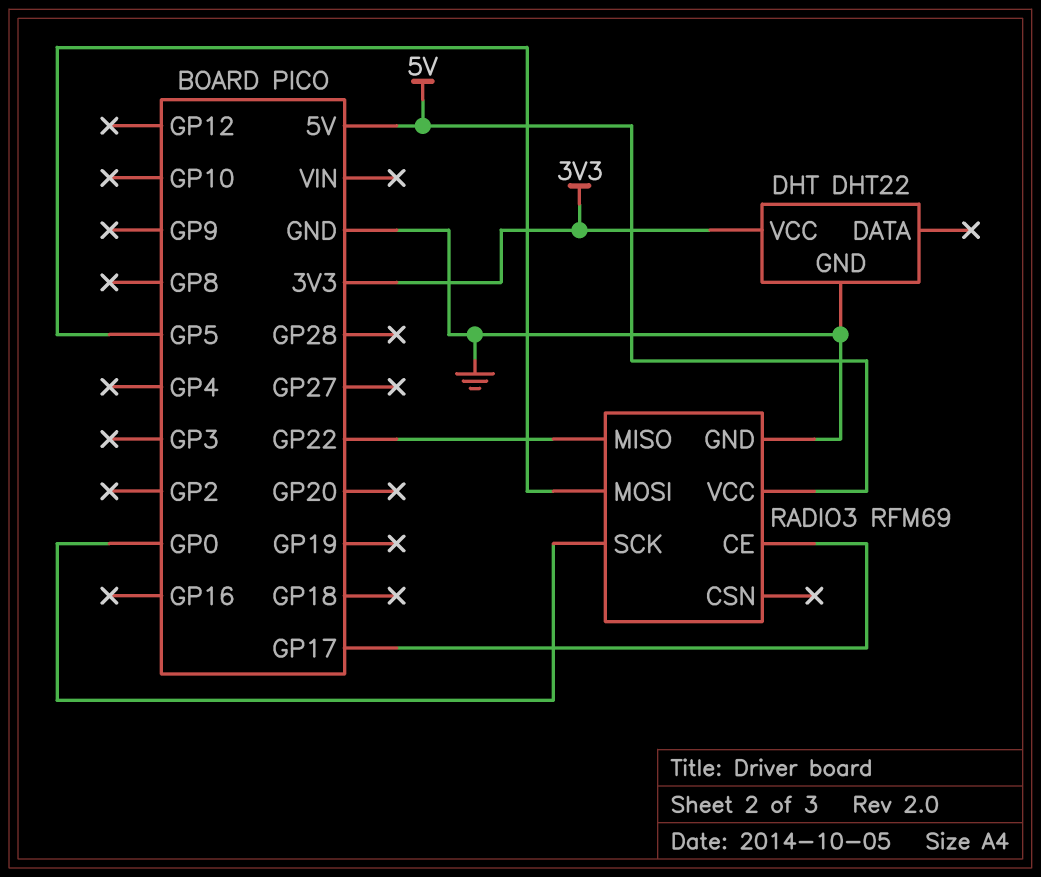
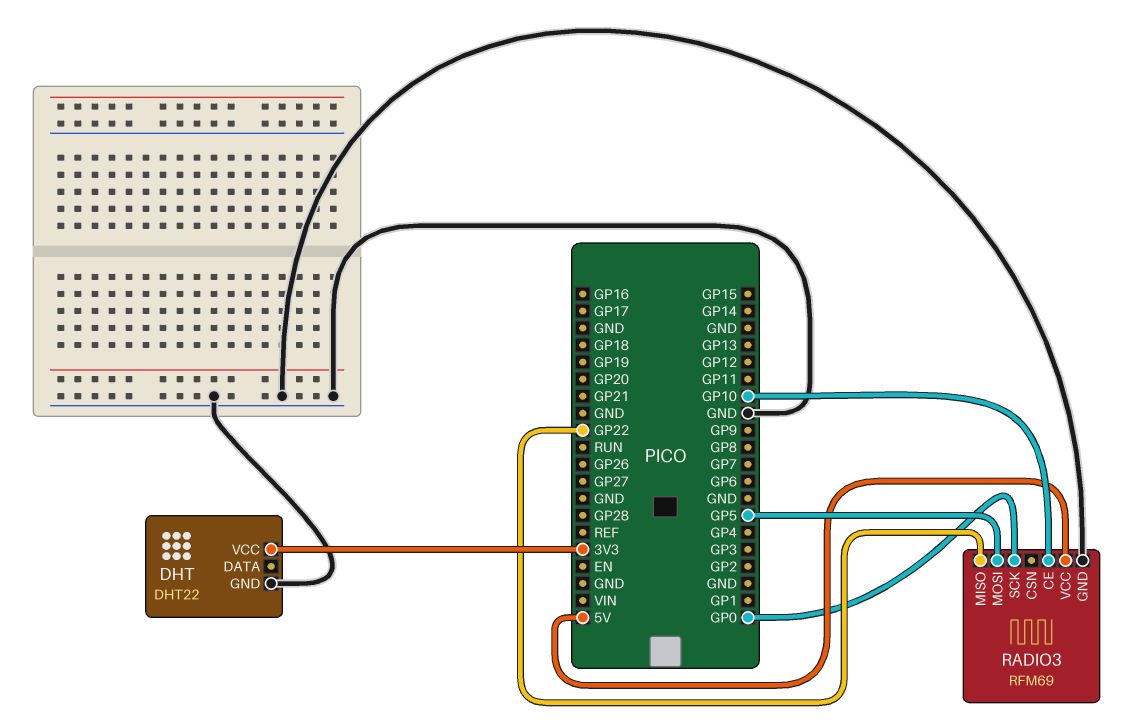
RADIO3 pin CE: GP17 -> GP10

